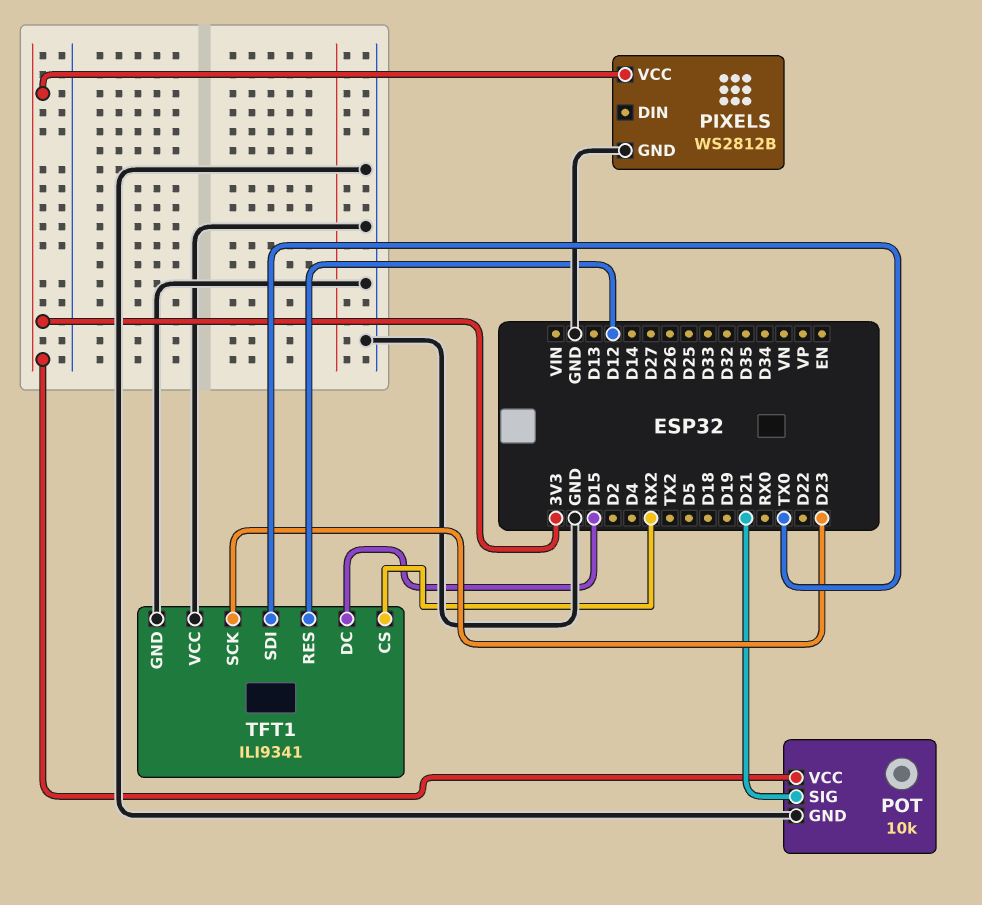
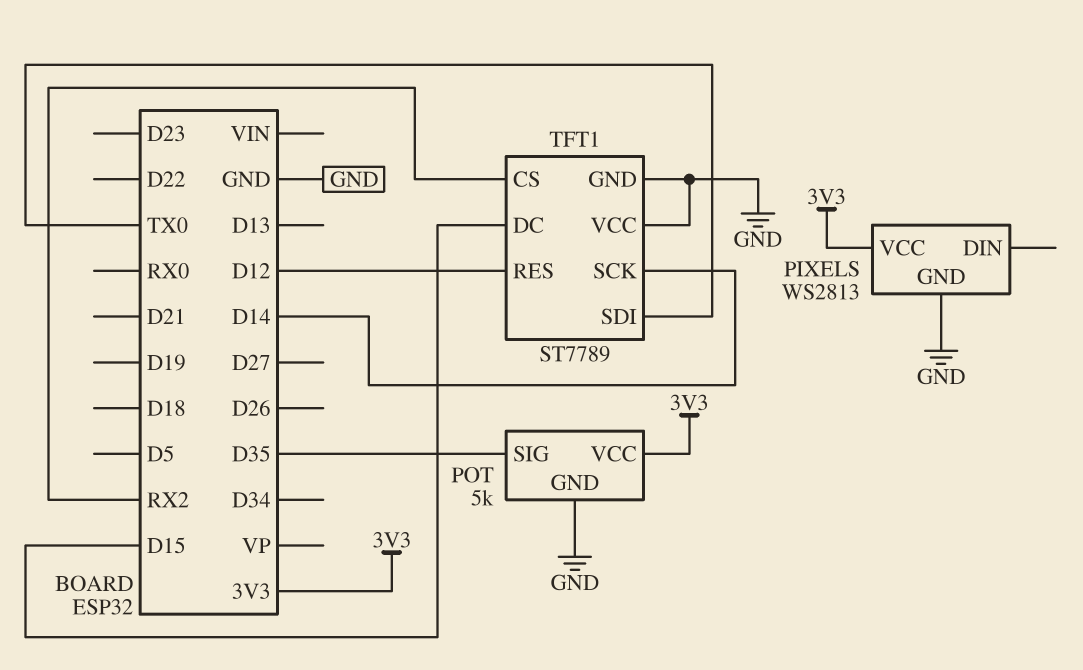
PIXELS: WS2812B -> WS2813
POT: 10k -> 5k
POT pin SIG: D21 -> D35
TFT1: ILI9341 -> ST7789
TFT1 pin SCK: D23 -> D14

